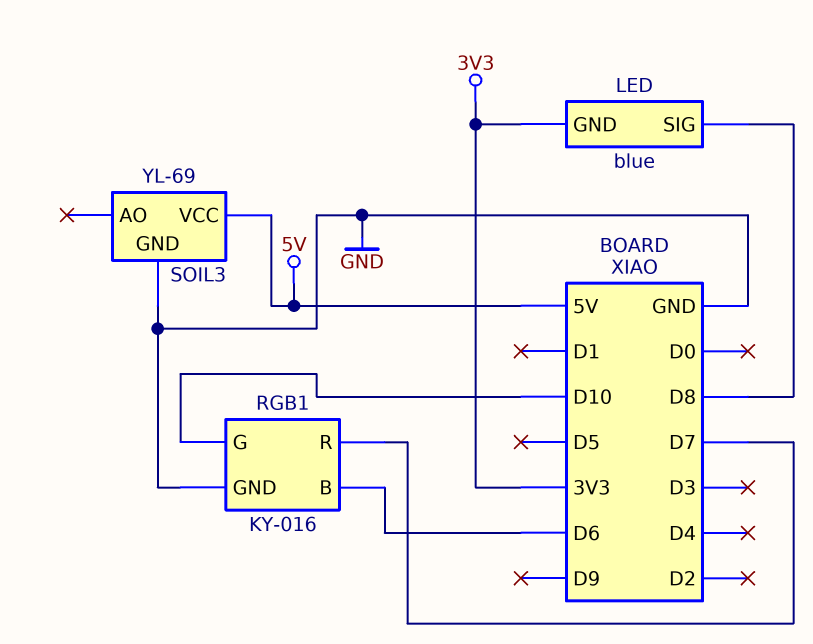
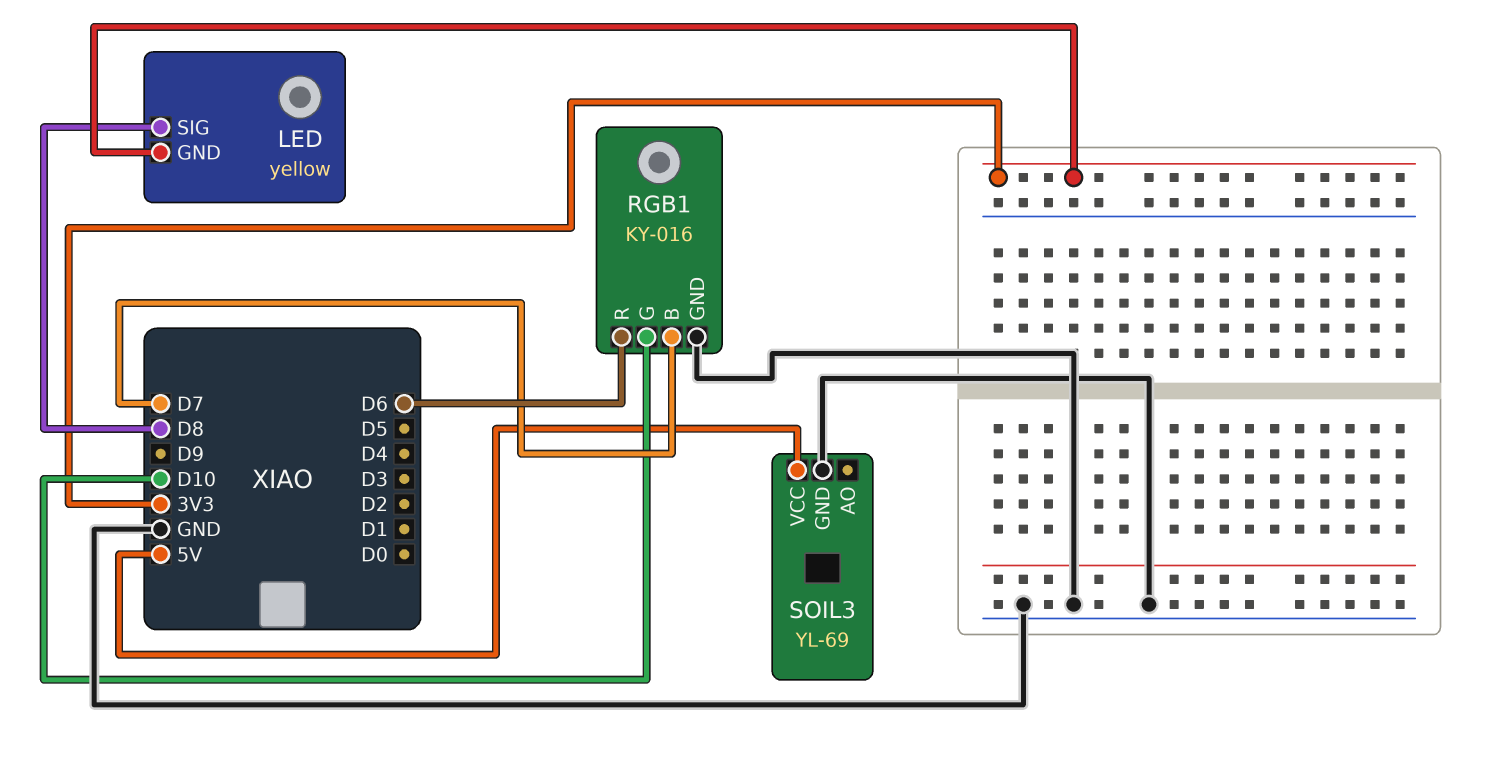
LED: blue -> yellow
RGB1 pin B: D6 -> D7
RGB1 pin R: D7 -> D6

